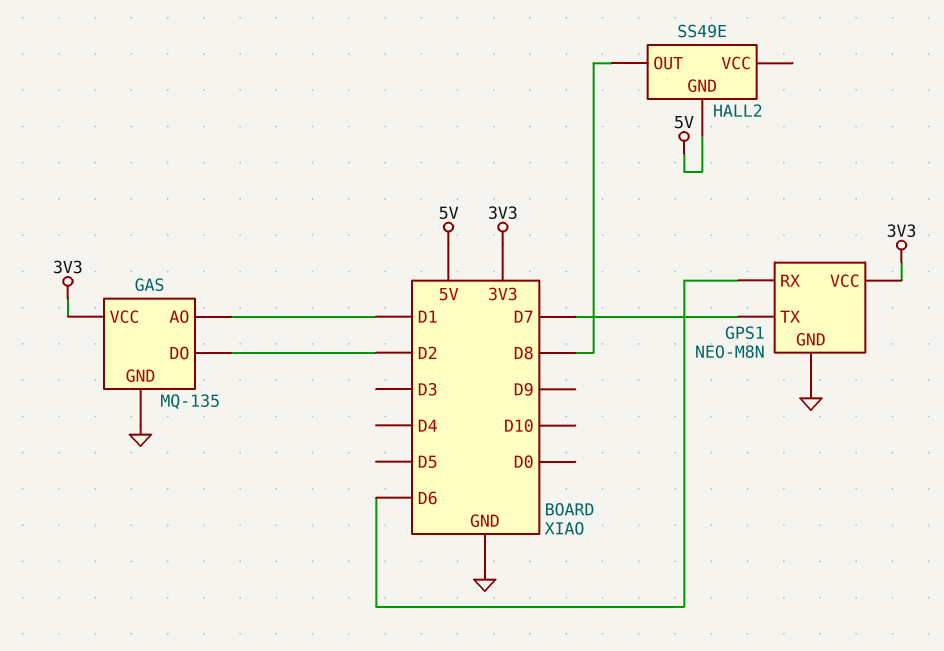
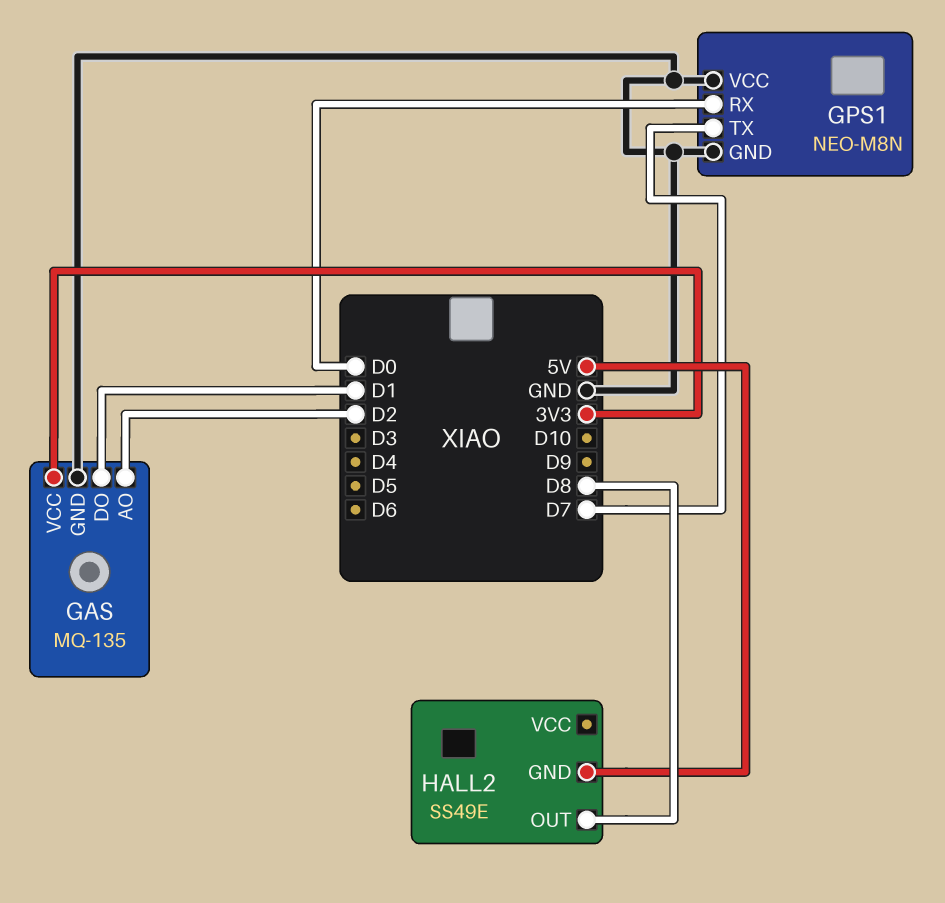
GAS pin AO: D1 -> D2
GAS pin DO: D2 -> D1
GPS1 pin RX: D6 -> D0
GPS1 pin VCC: 3V3 -> GND

